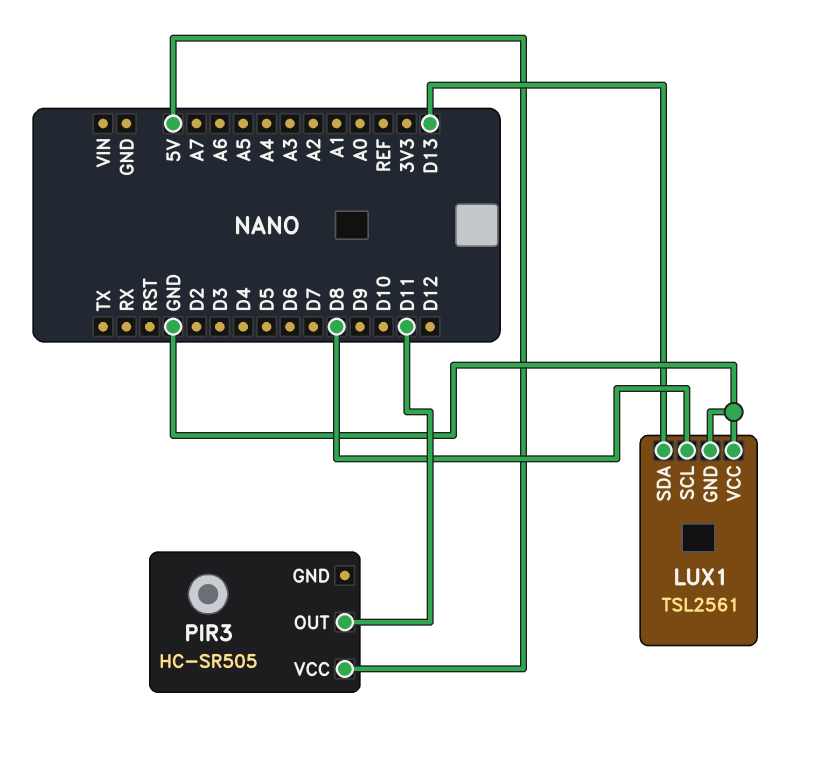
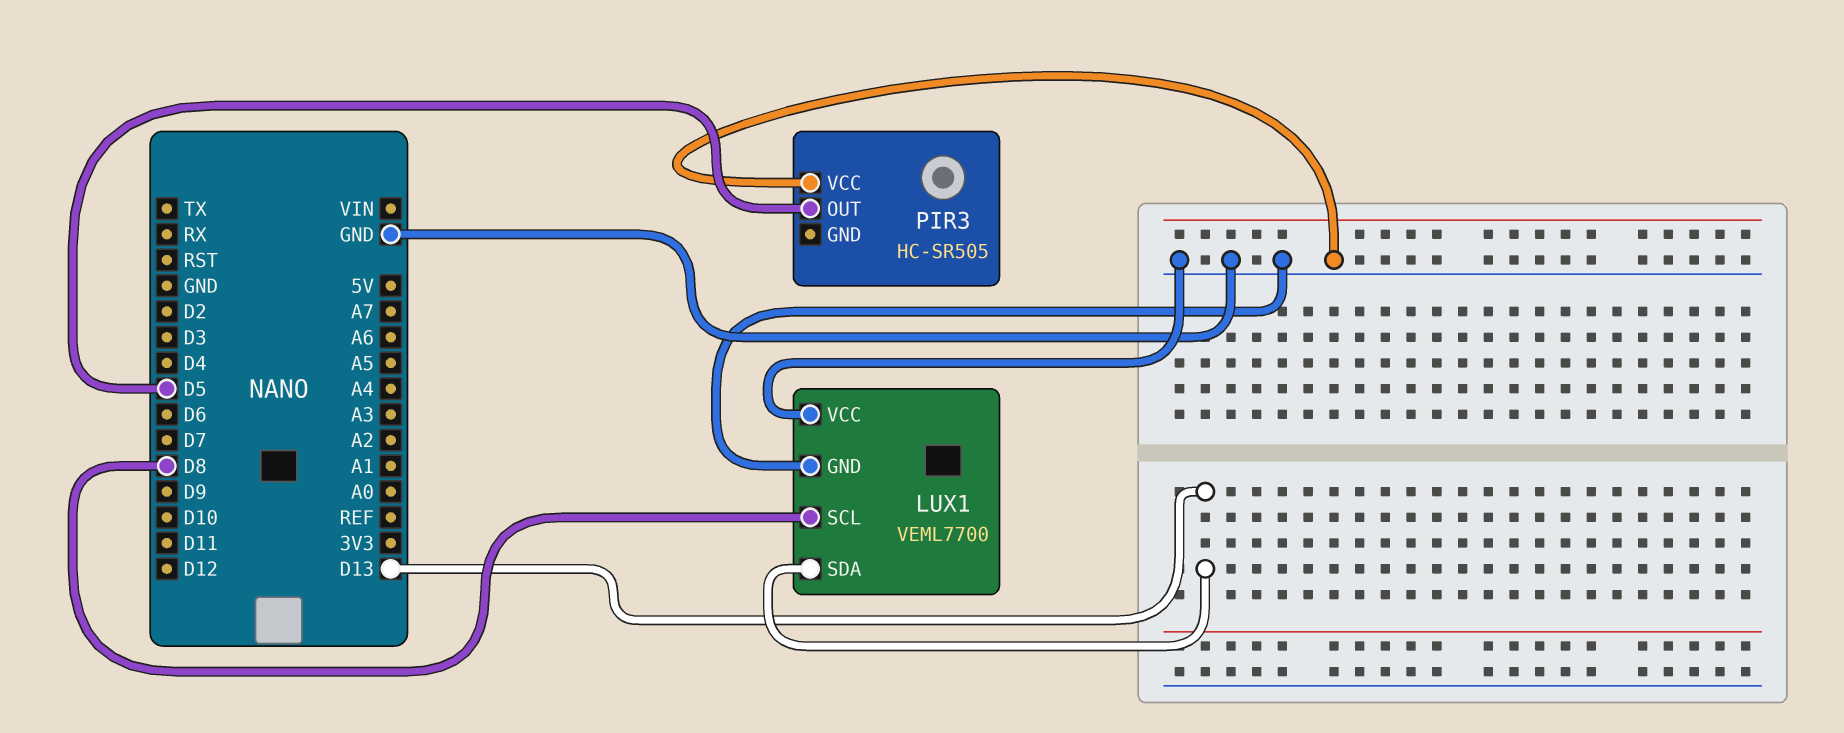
LUX1: TSL2561 -> VEML7700
PIR3 pin OUT: D11 -> D5
PIR3 pin VCC: 5V -> GND

